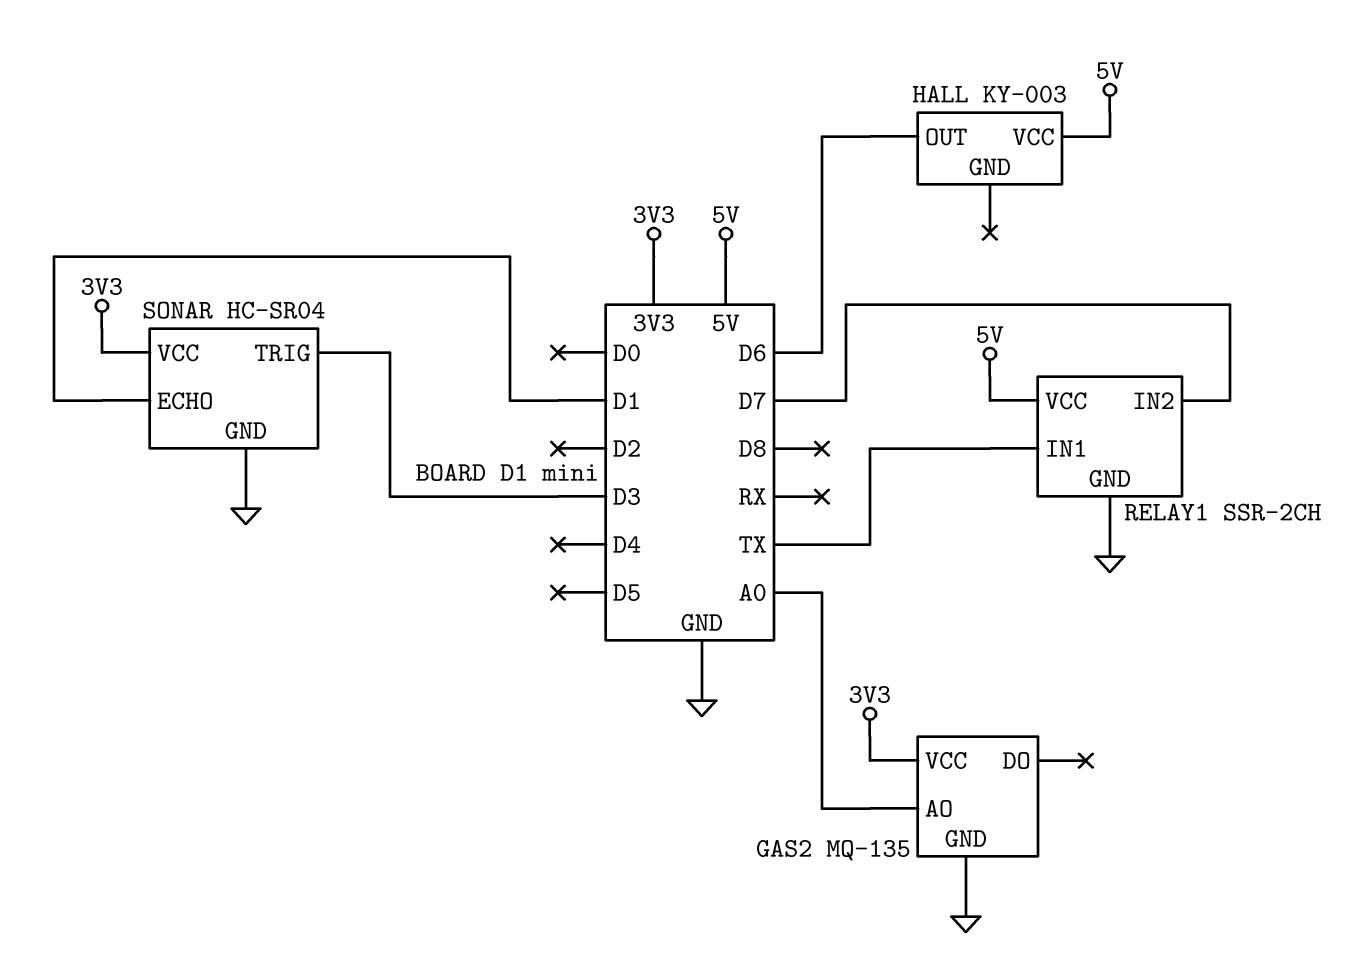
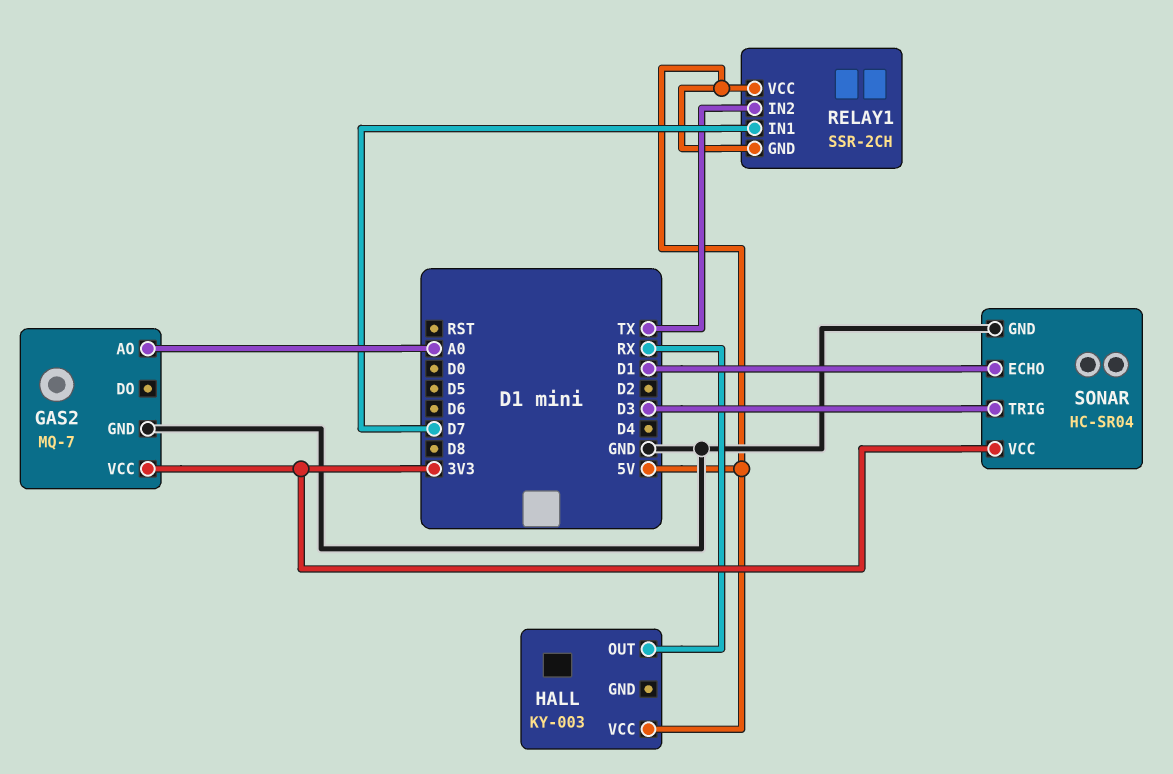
GAS2: MQ-135 -> MQ-7
HALL pin OUT: D6 -> RX
RELAY1 pin GND: GND -> 5V
RELAY1 pin IN1: TX -> D7
RELAY1 pin IN2: D7 -> TX

